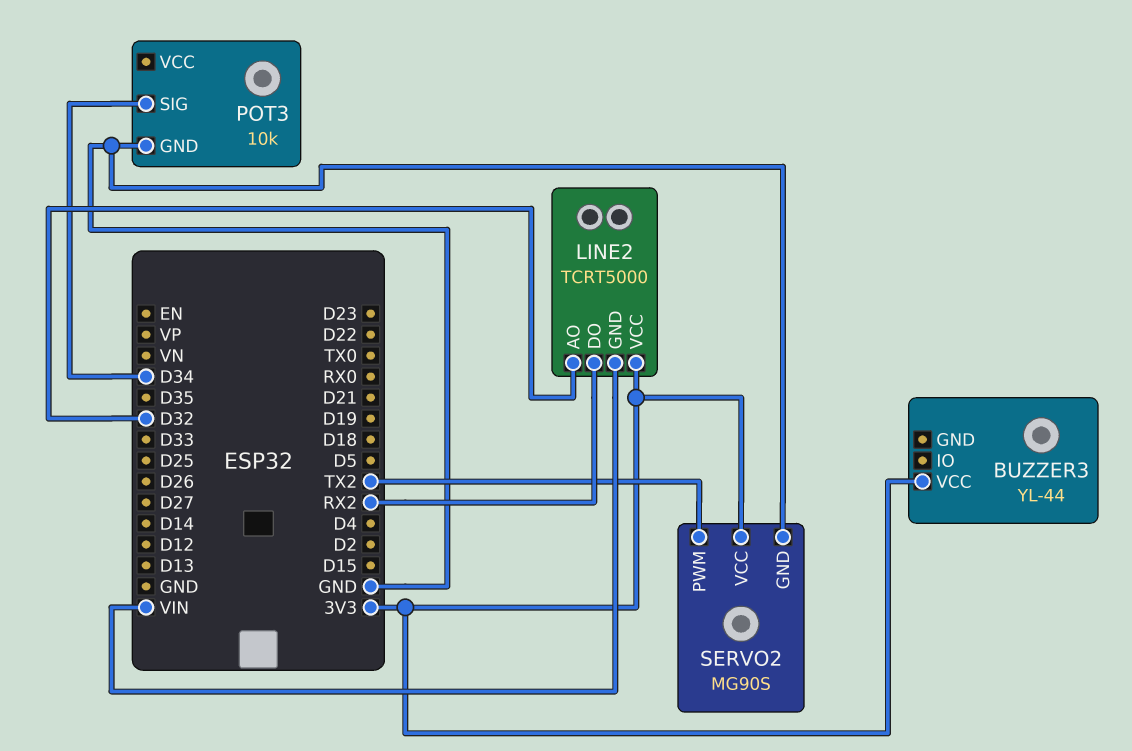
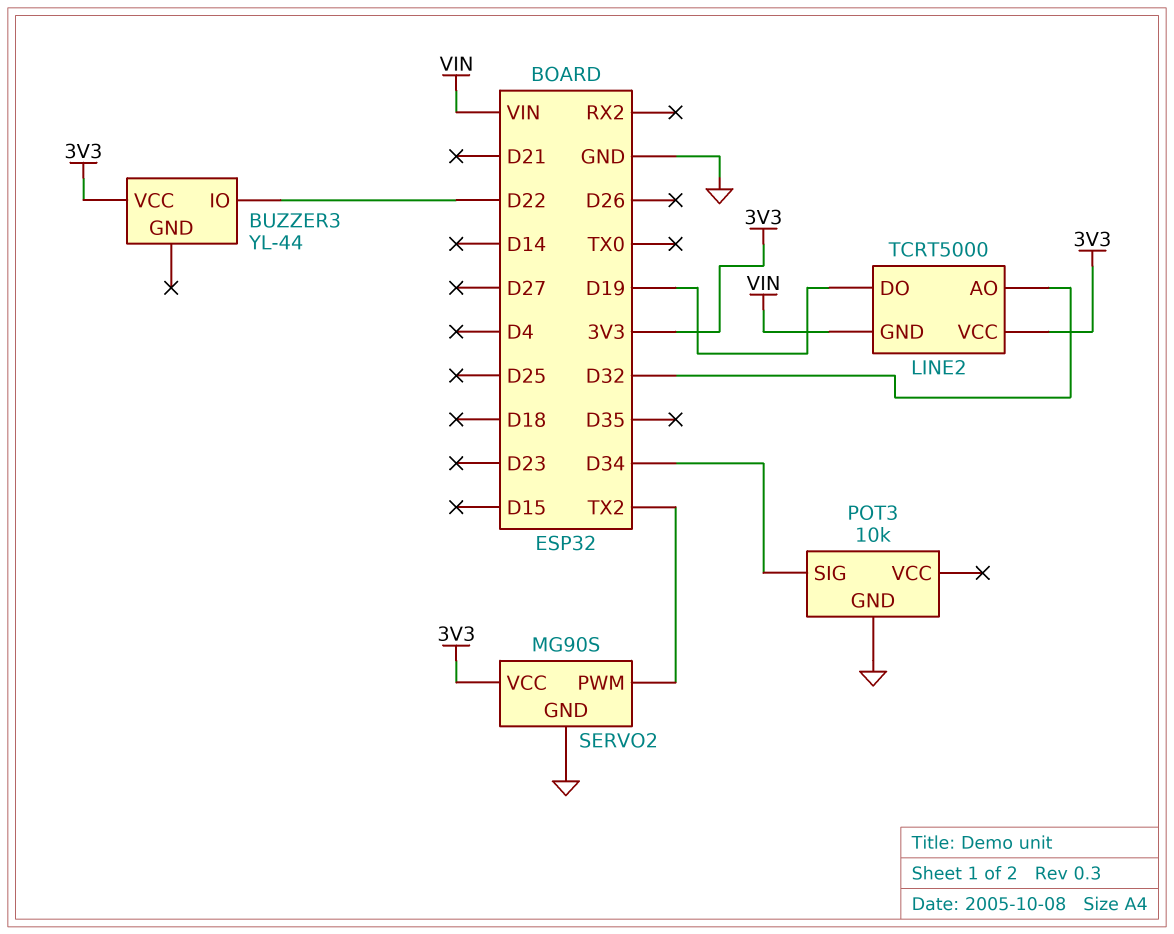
BUZZER3 pin IO: none -> D22
LINE2 pin DO: RX2 -> D19

